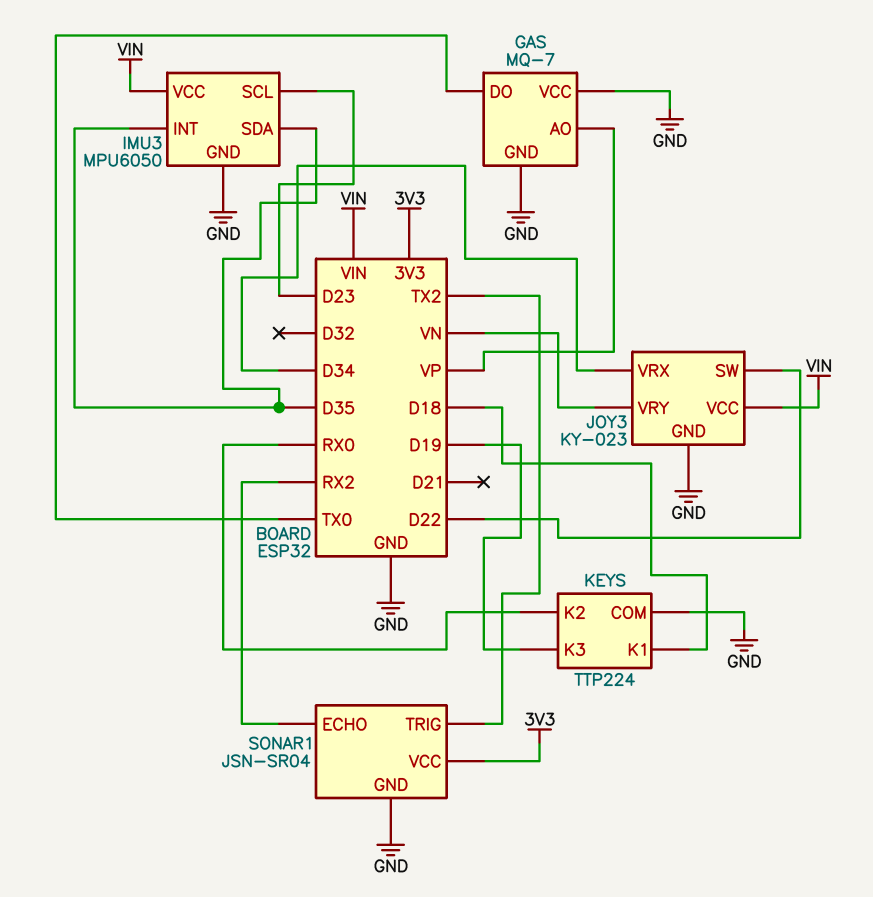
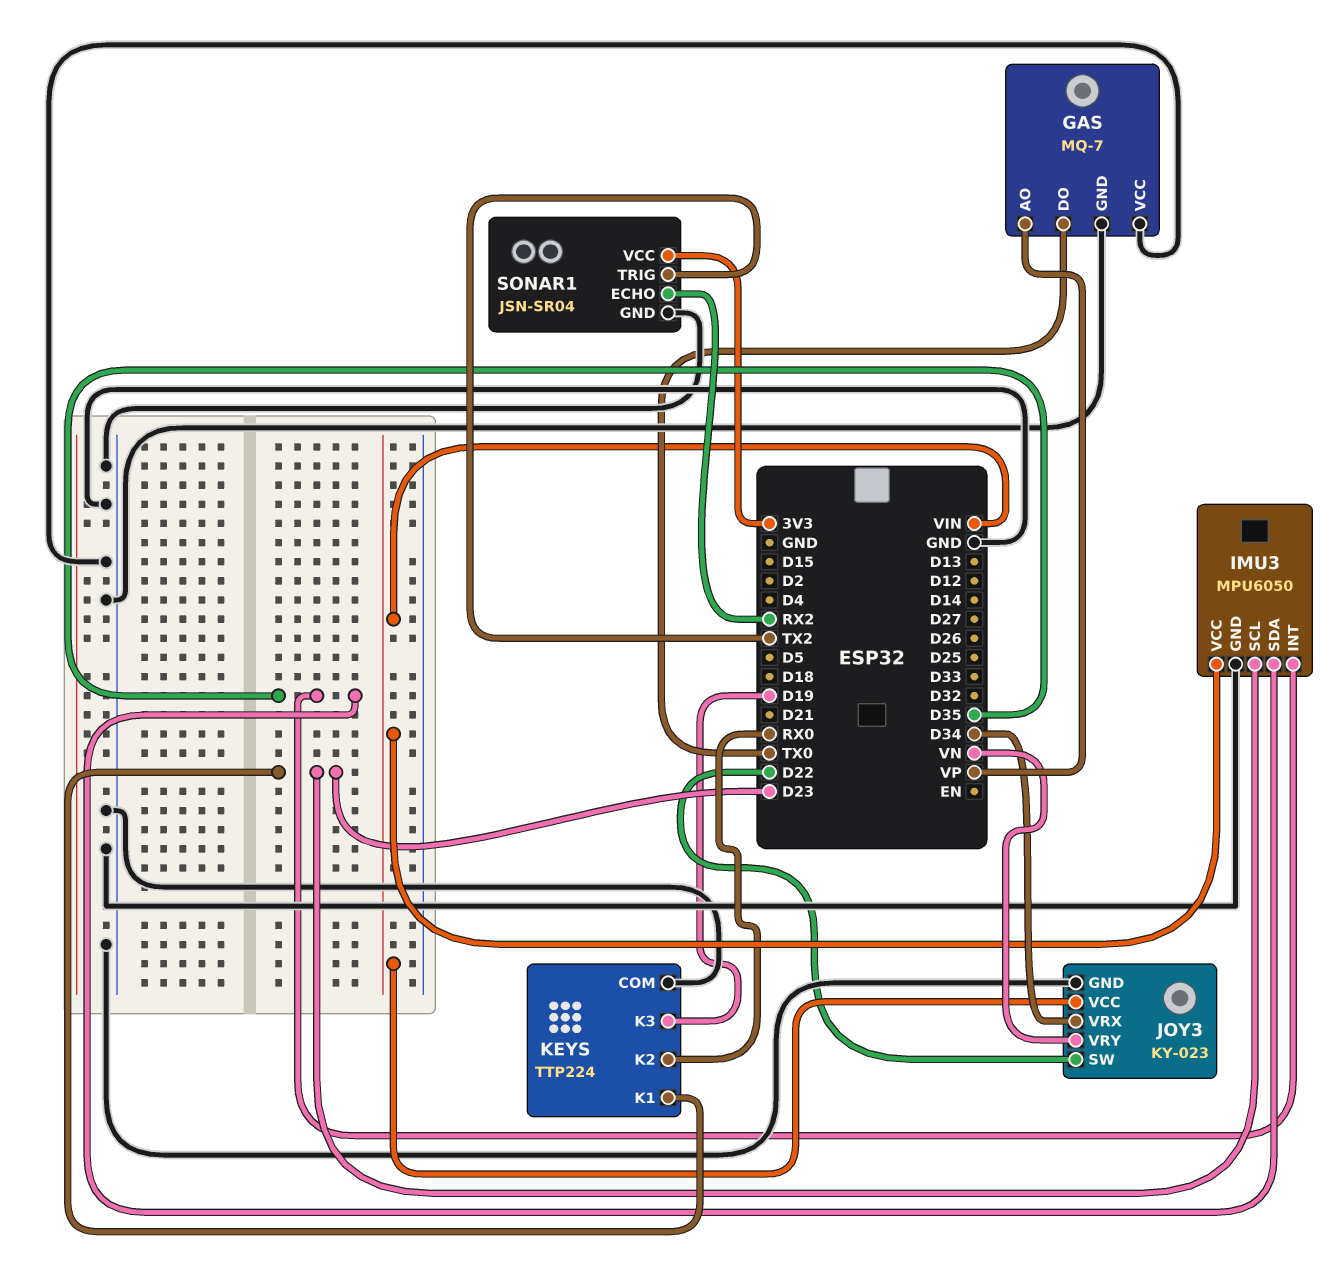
KEYS pin K1: D18 -> D23

